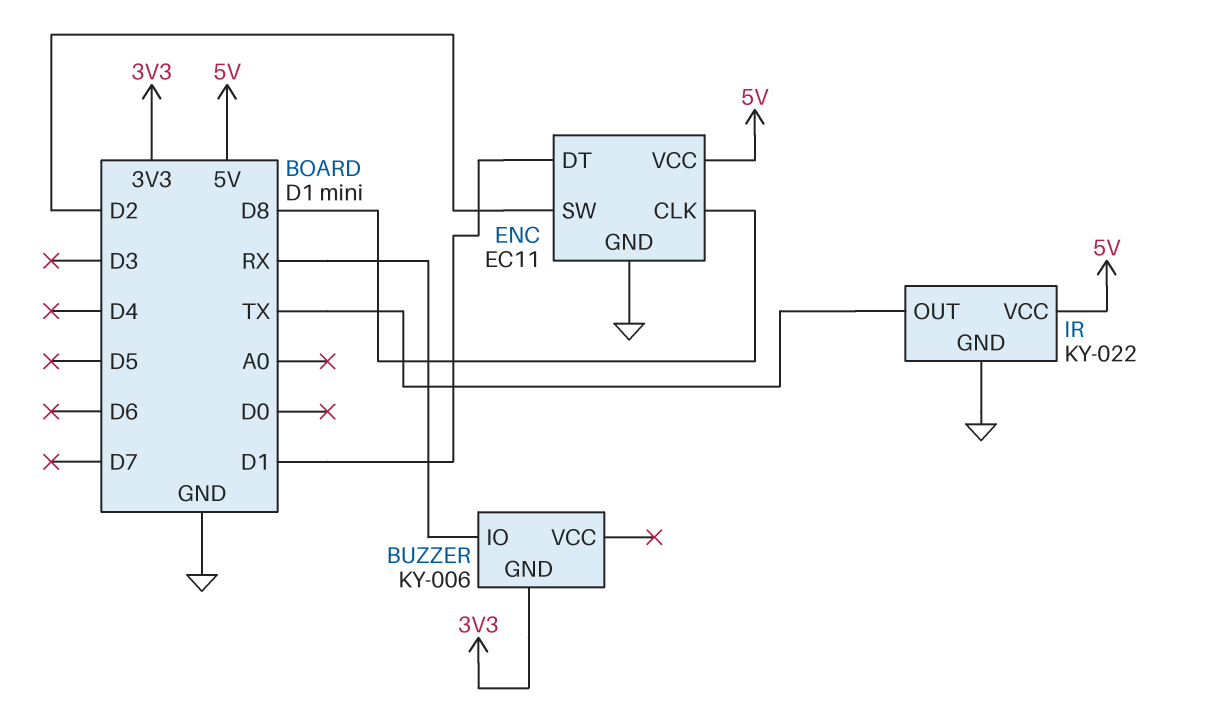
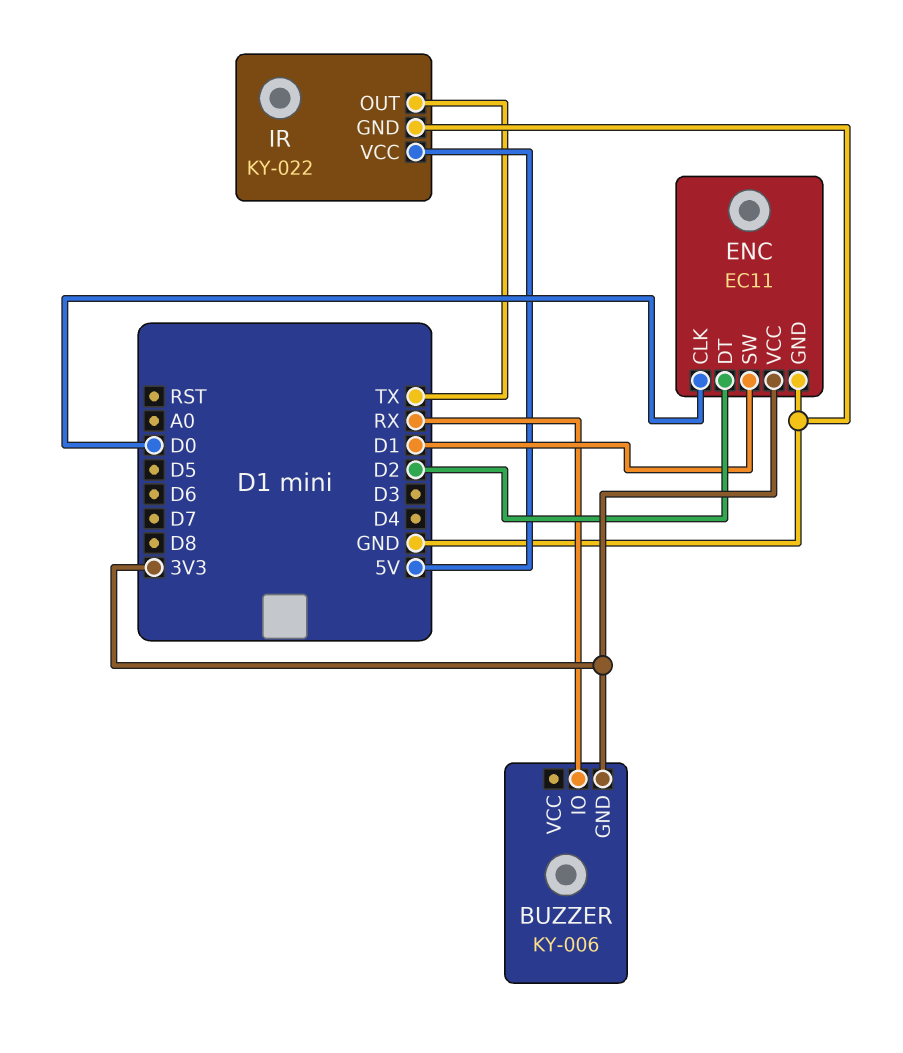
ENC pin CLK: D8 -> D0
ENC pin DT: D1 -> D2
ENC pin SW: D2 -> D1
ENC pin VCC: 5V -> 3V3

